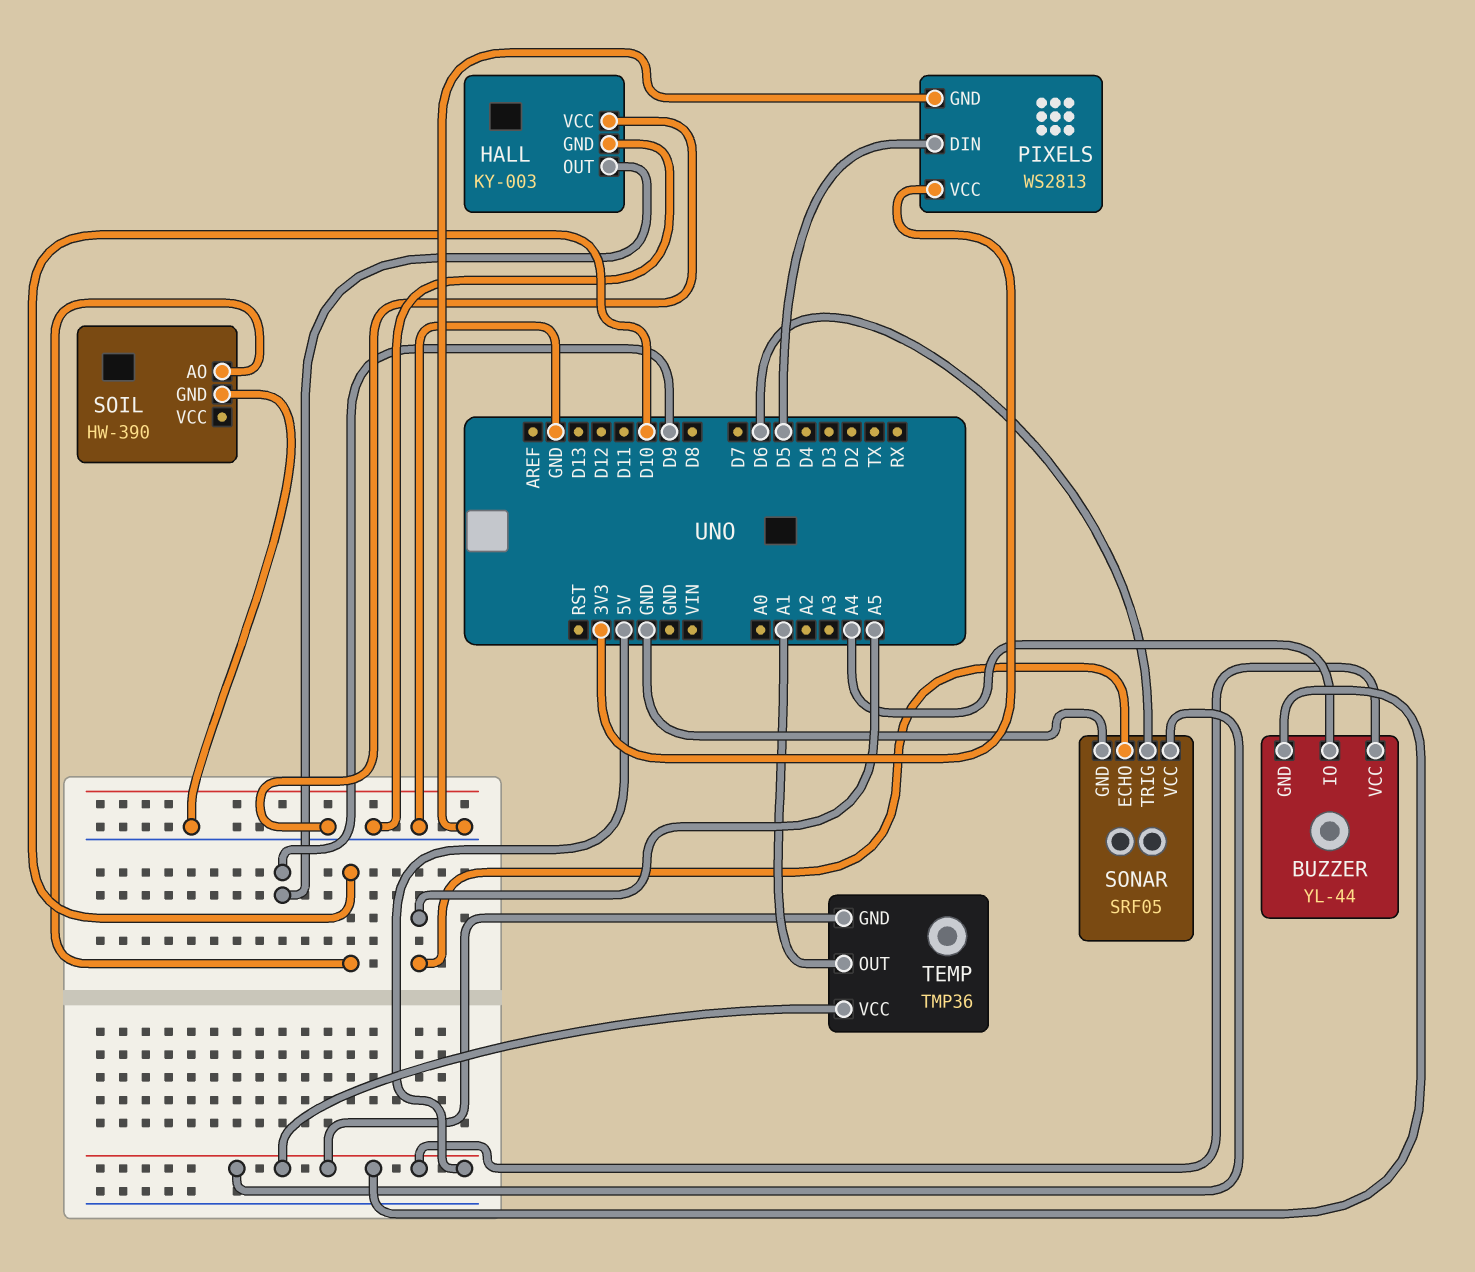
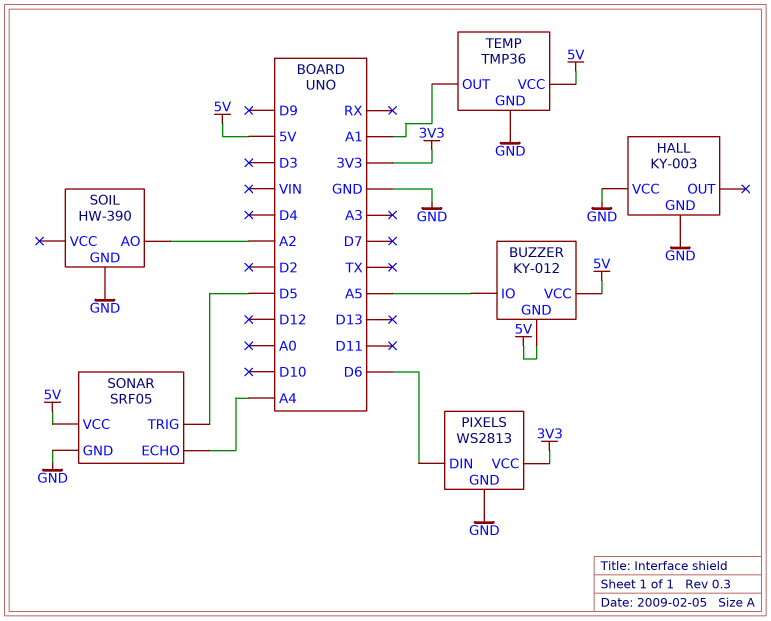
BUZZER: YL-44 -> KY-012
BUZZER pin IO: A4 -> A5
HALL pin OUT: D9 -> none
PIXELS pin DIN: D5 -> D6
SOIL pin AO: D10 -> A2
SONAR pin ECHO: A5 -> A4
SONAR pin TRIG: D6 -> D5
TEMP pin GND: 5V -> GND

